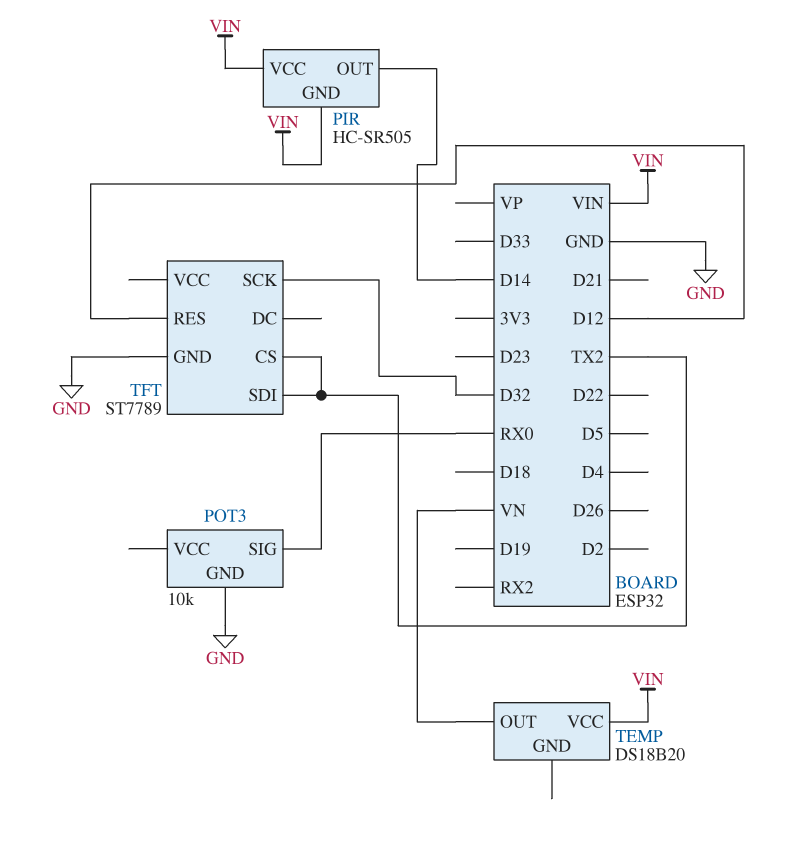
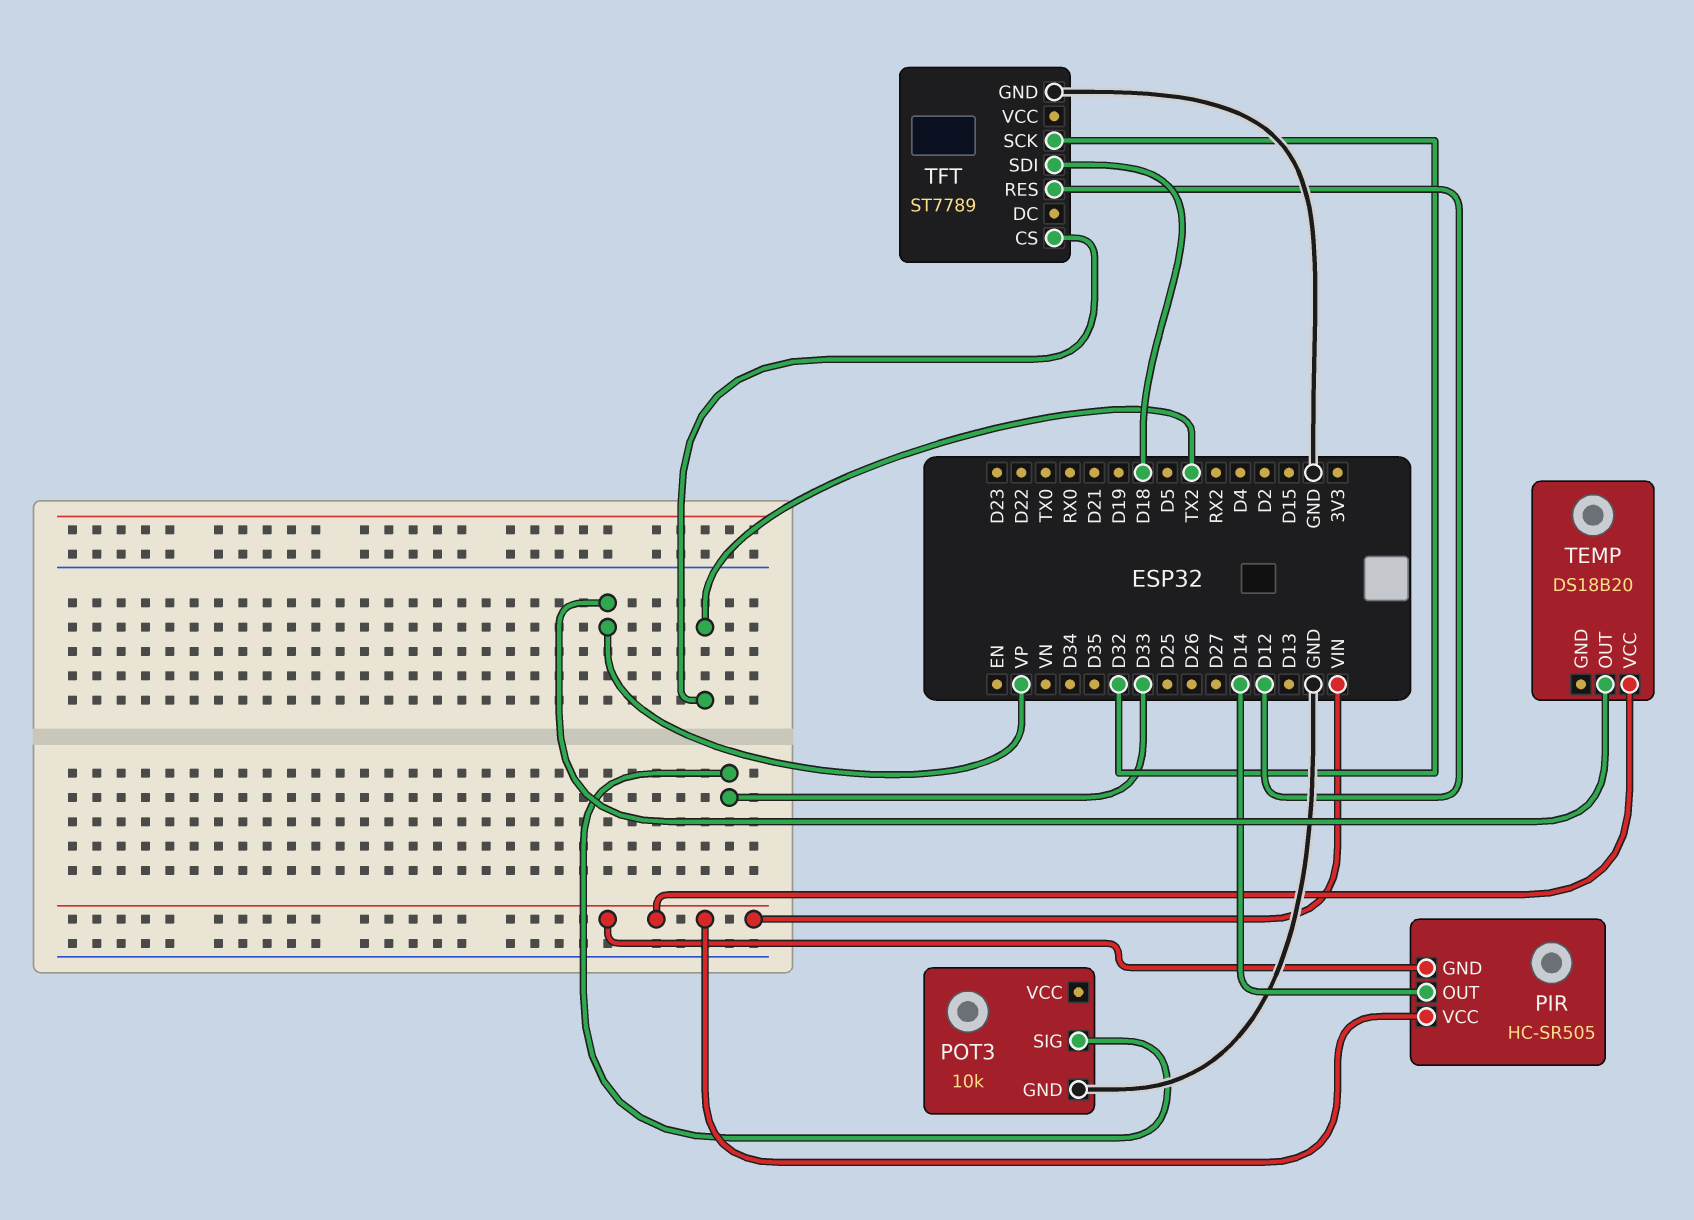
POT3 pin SIG: RX0 -> D33
TEMP pin OUT: VN -> VP
TFT pin SDI: TX2 -> D18

